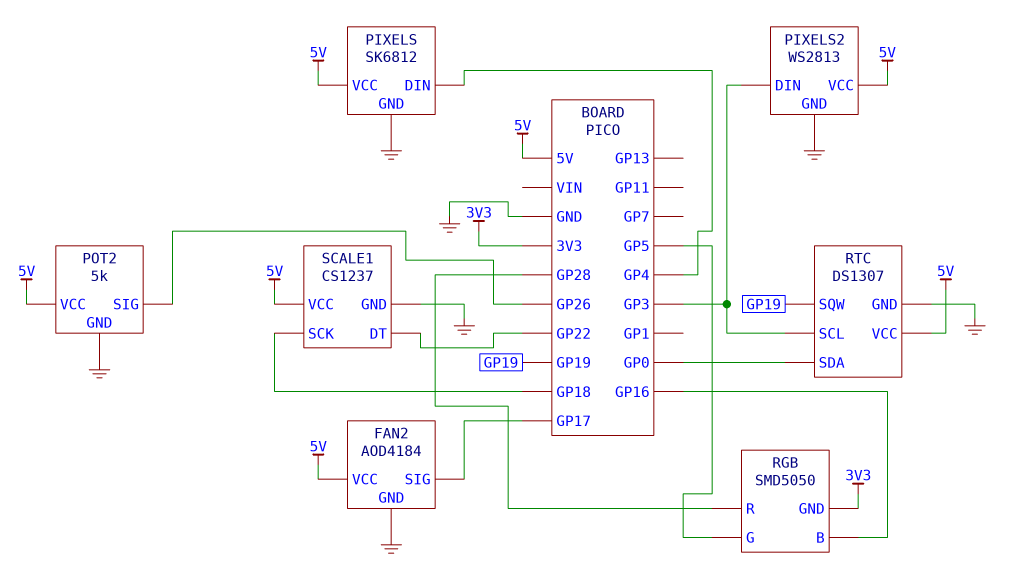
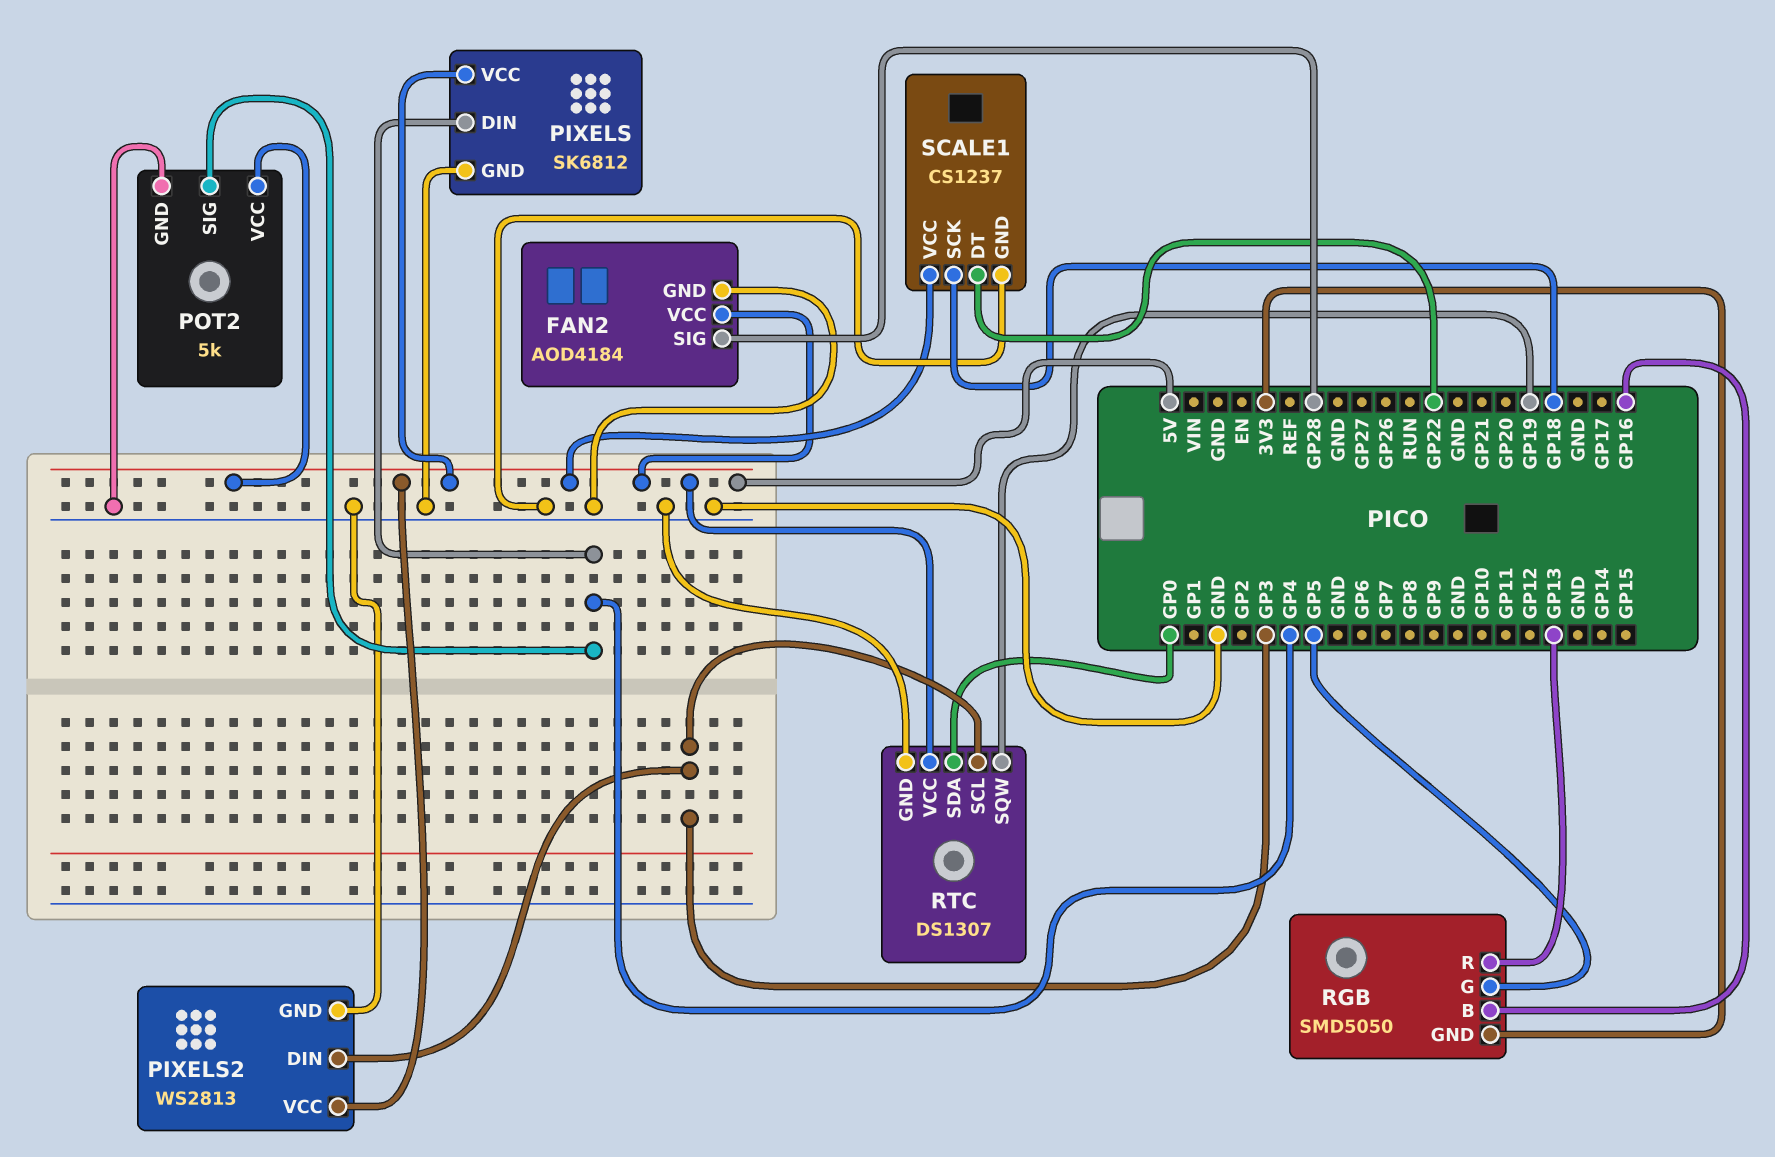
FAN2 pin SIG: GP17 -> GP28
POT2 pin SIG: GP26 -> GP4
RGB pin R: GP28 -> GP13

